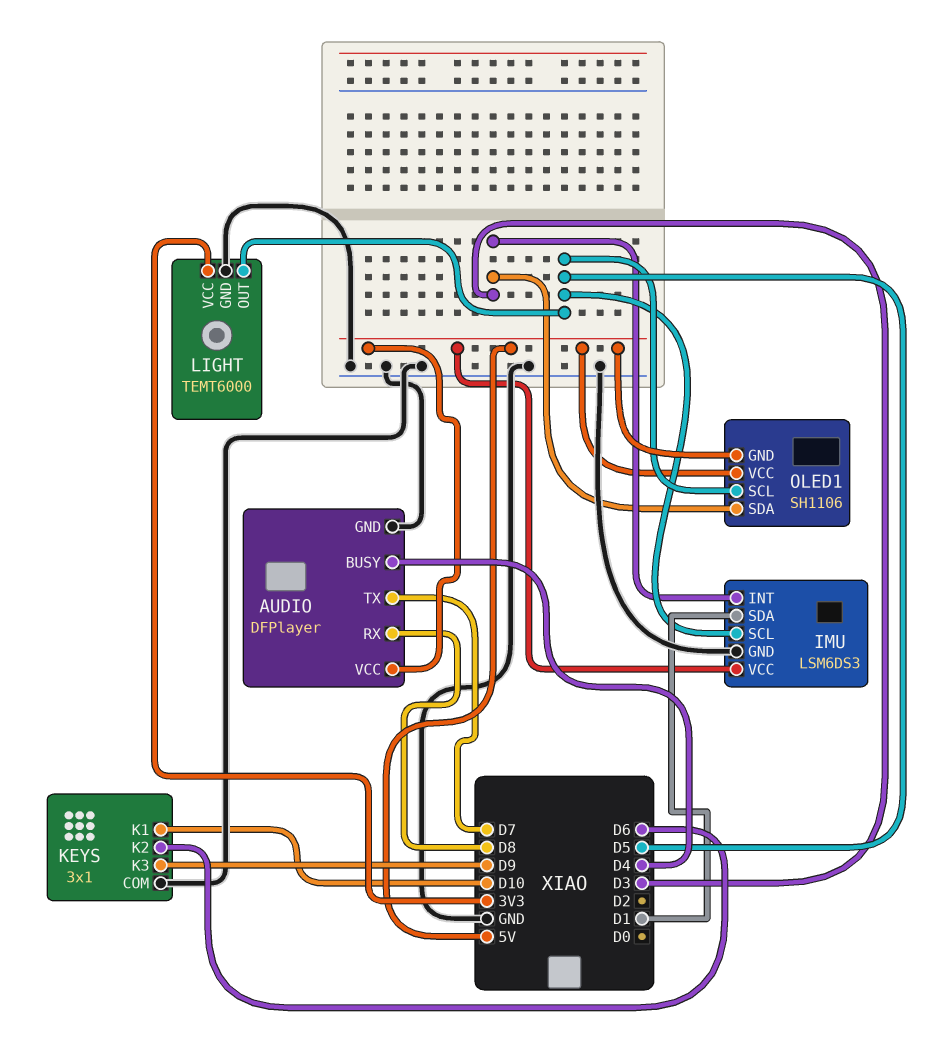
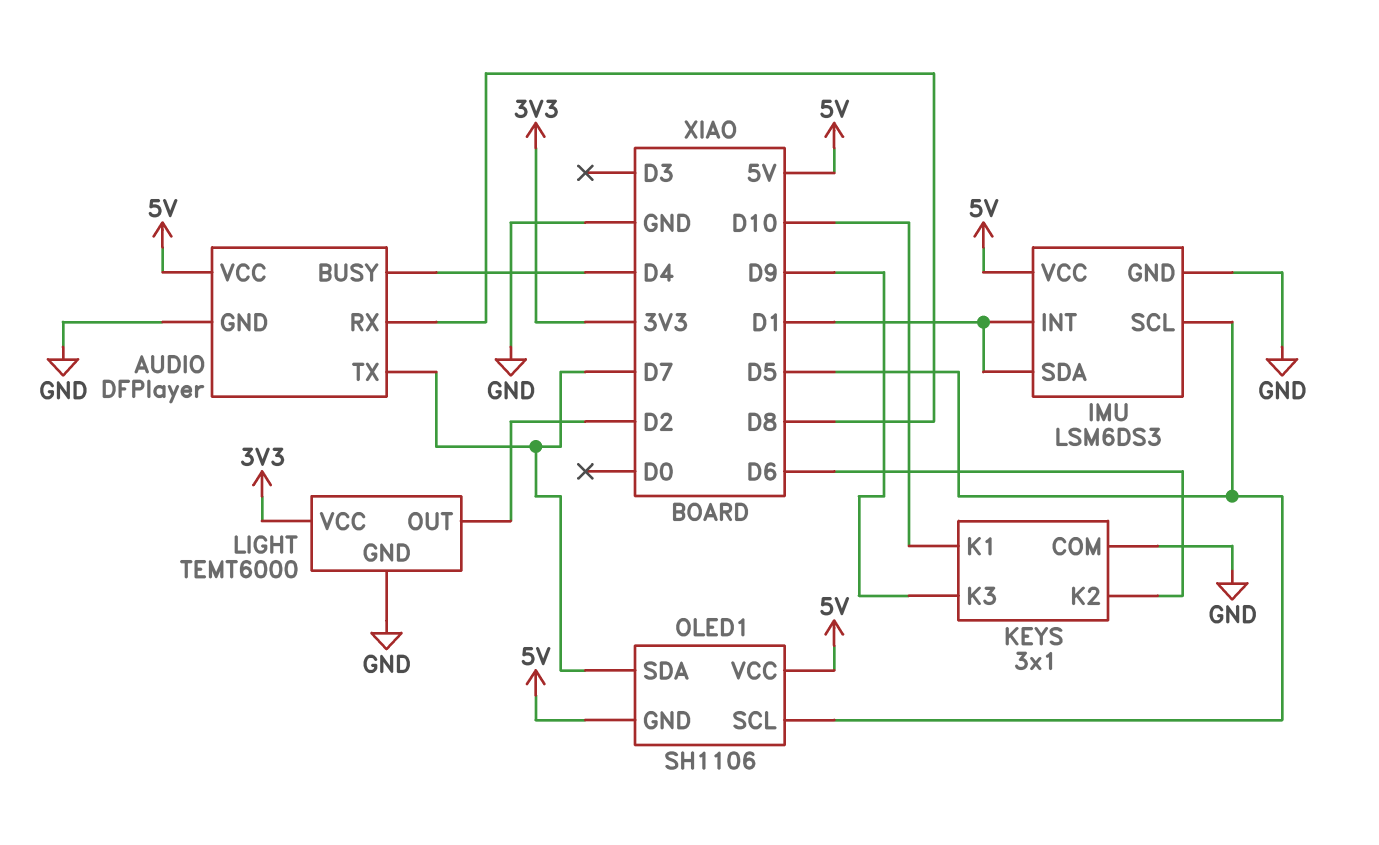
IMU pin INT: D3 -> D1
LIGHT pin OUT: D5 -> D2
OLED1 pin SDA: D3 -> D7

